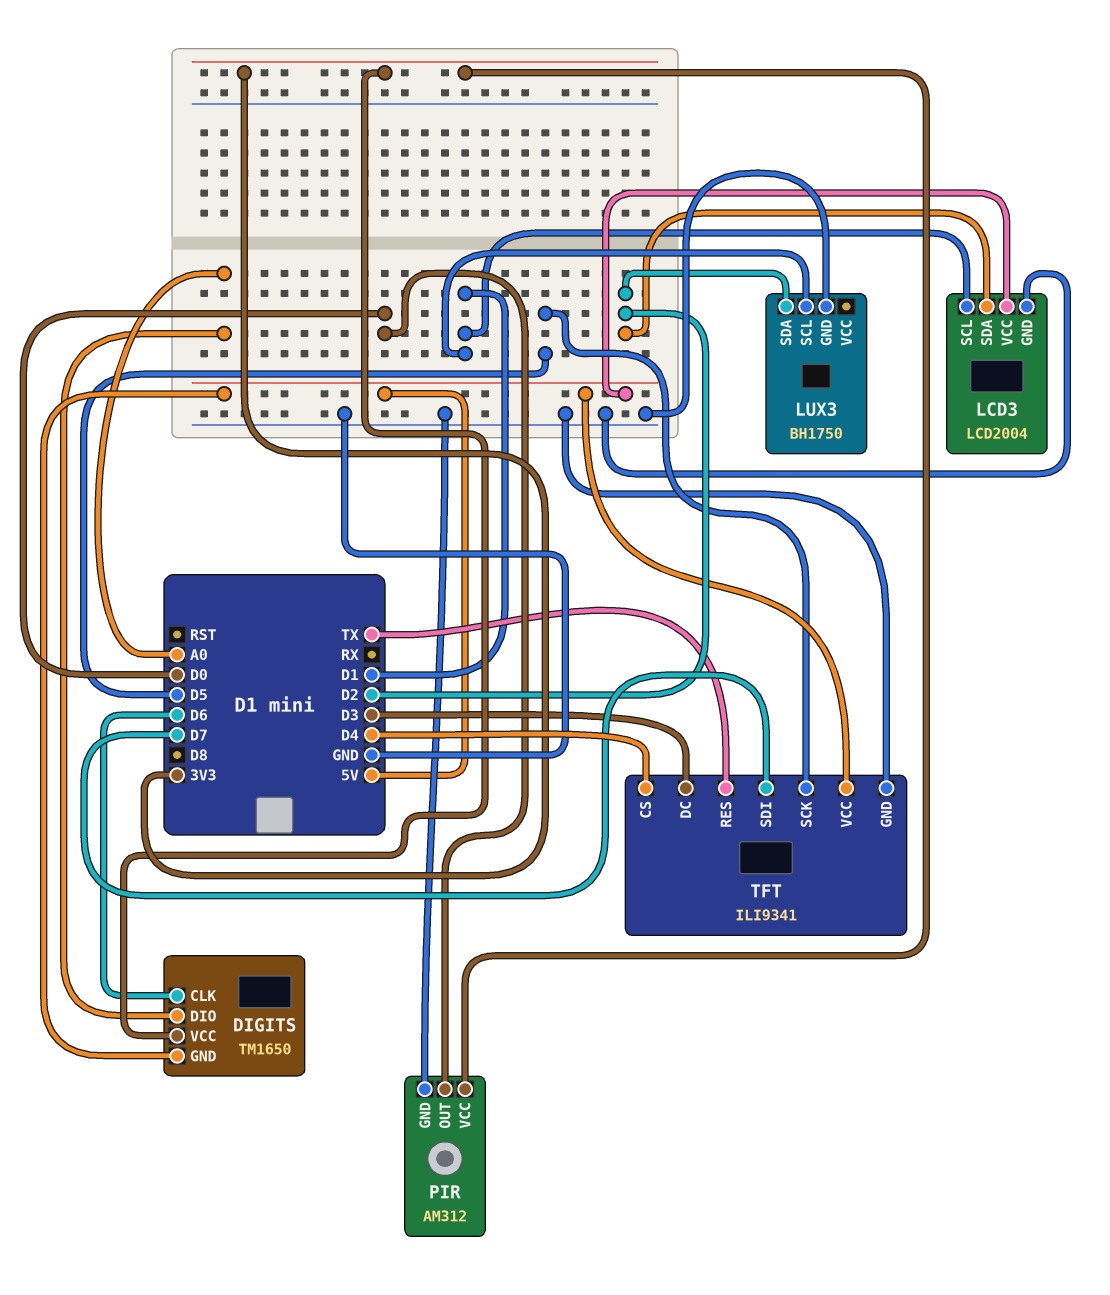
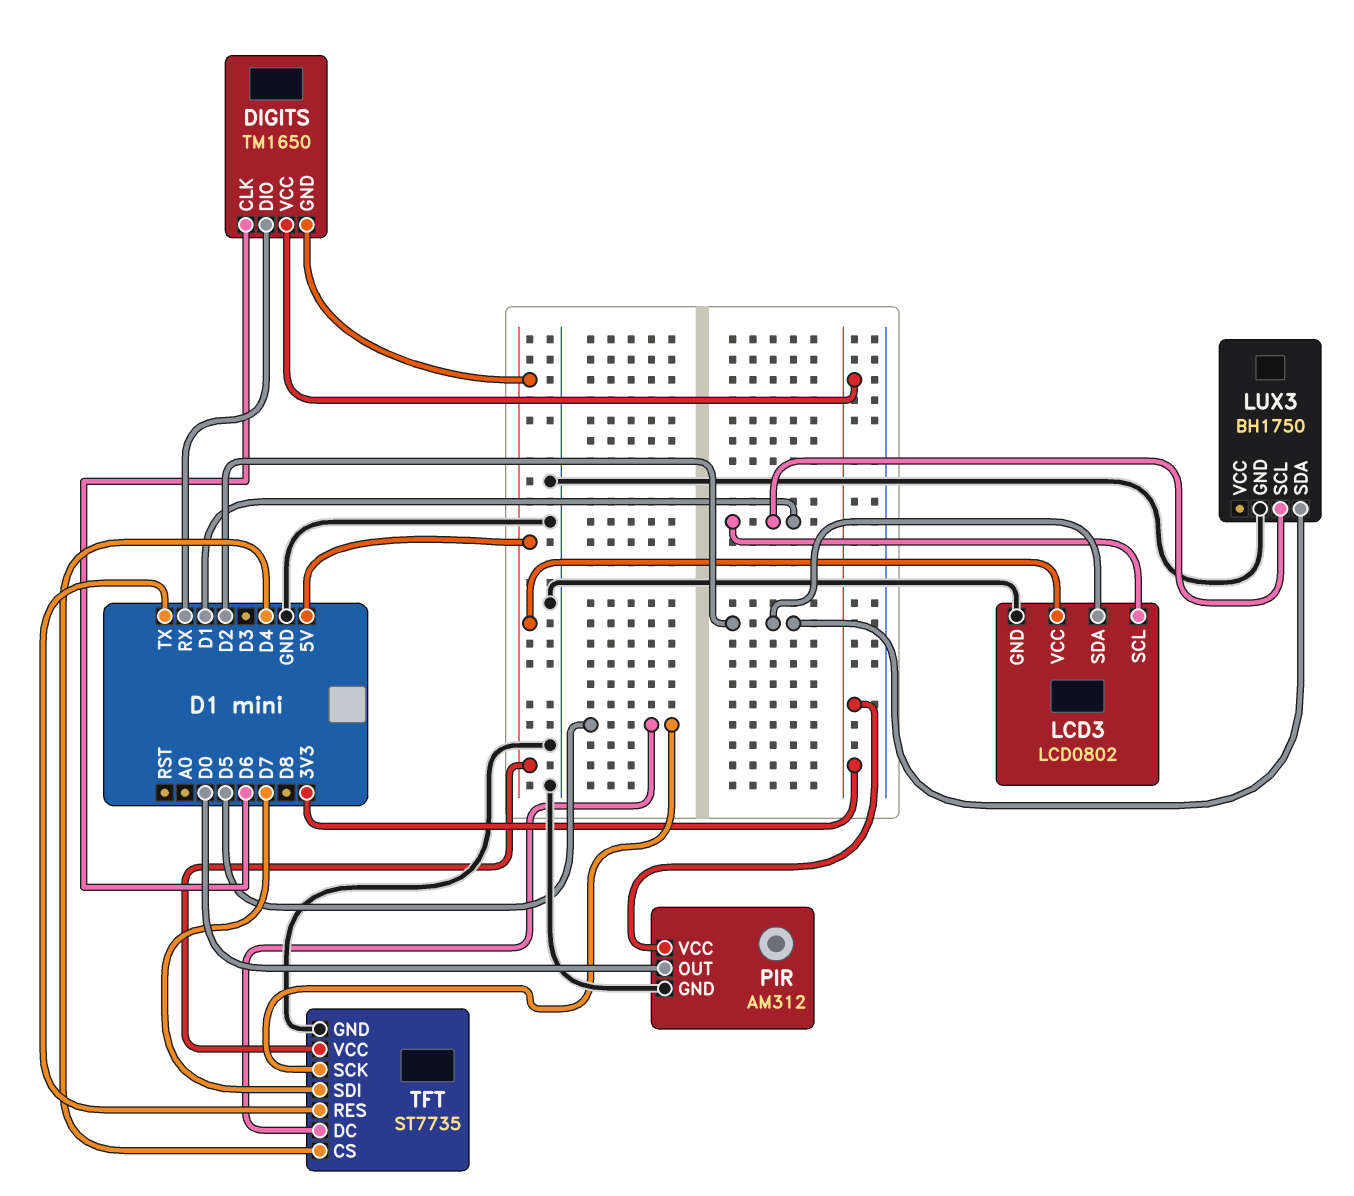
DIGITS pin DIO: A0 -> RX
LCD3: LCD2004 -> LCD0802
TFT: ILI9341 -> ST7735
TFT pin DC: D3 -> D5

